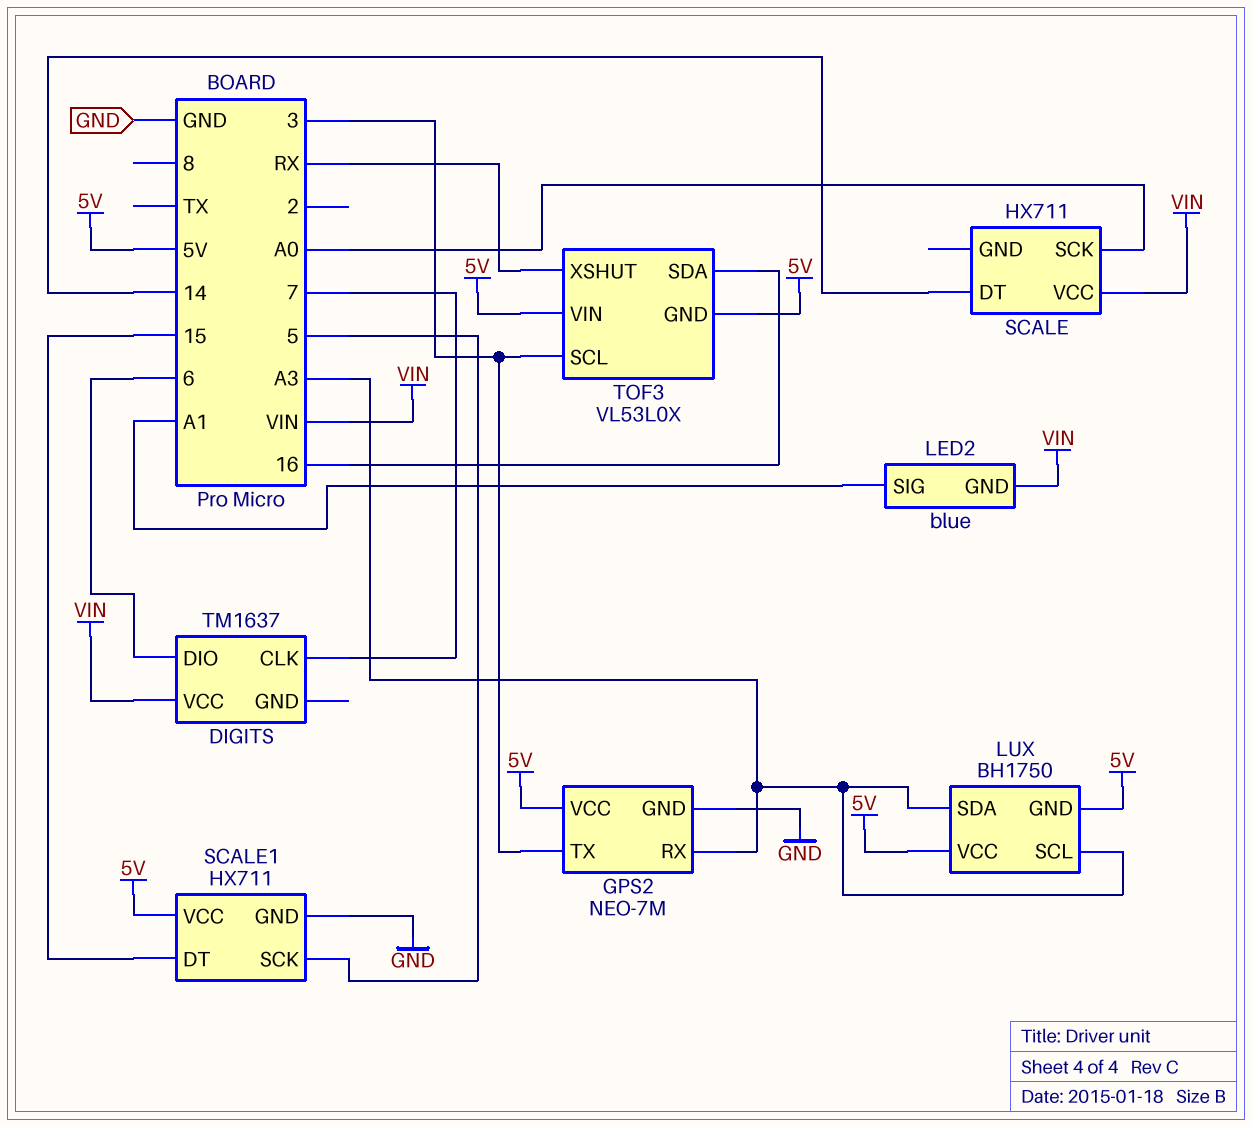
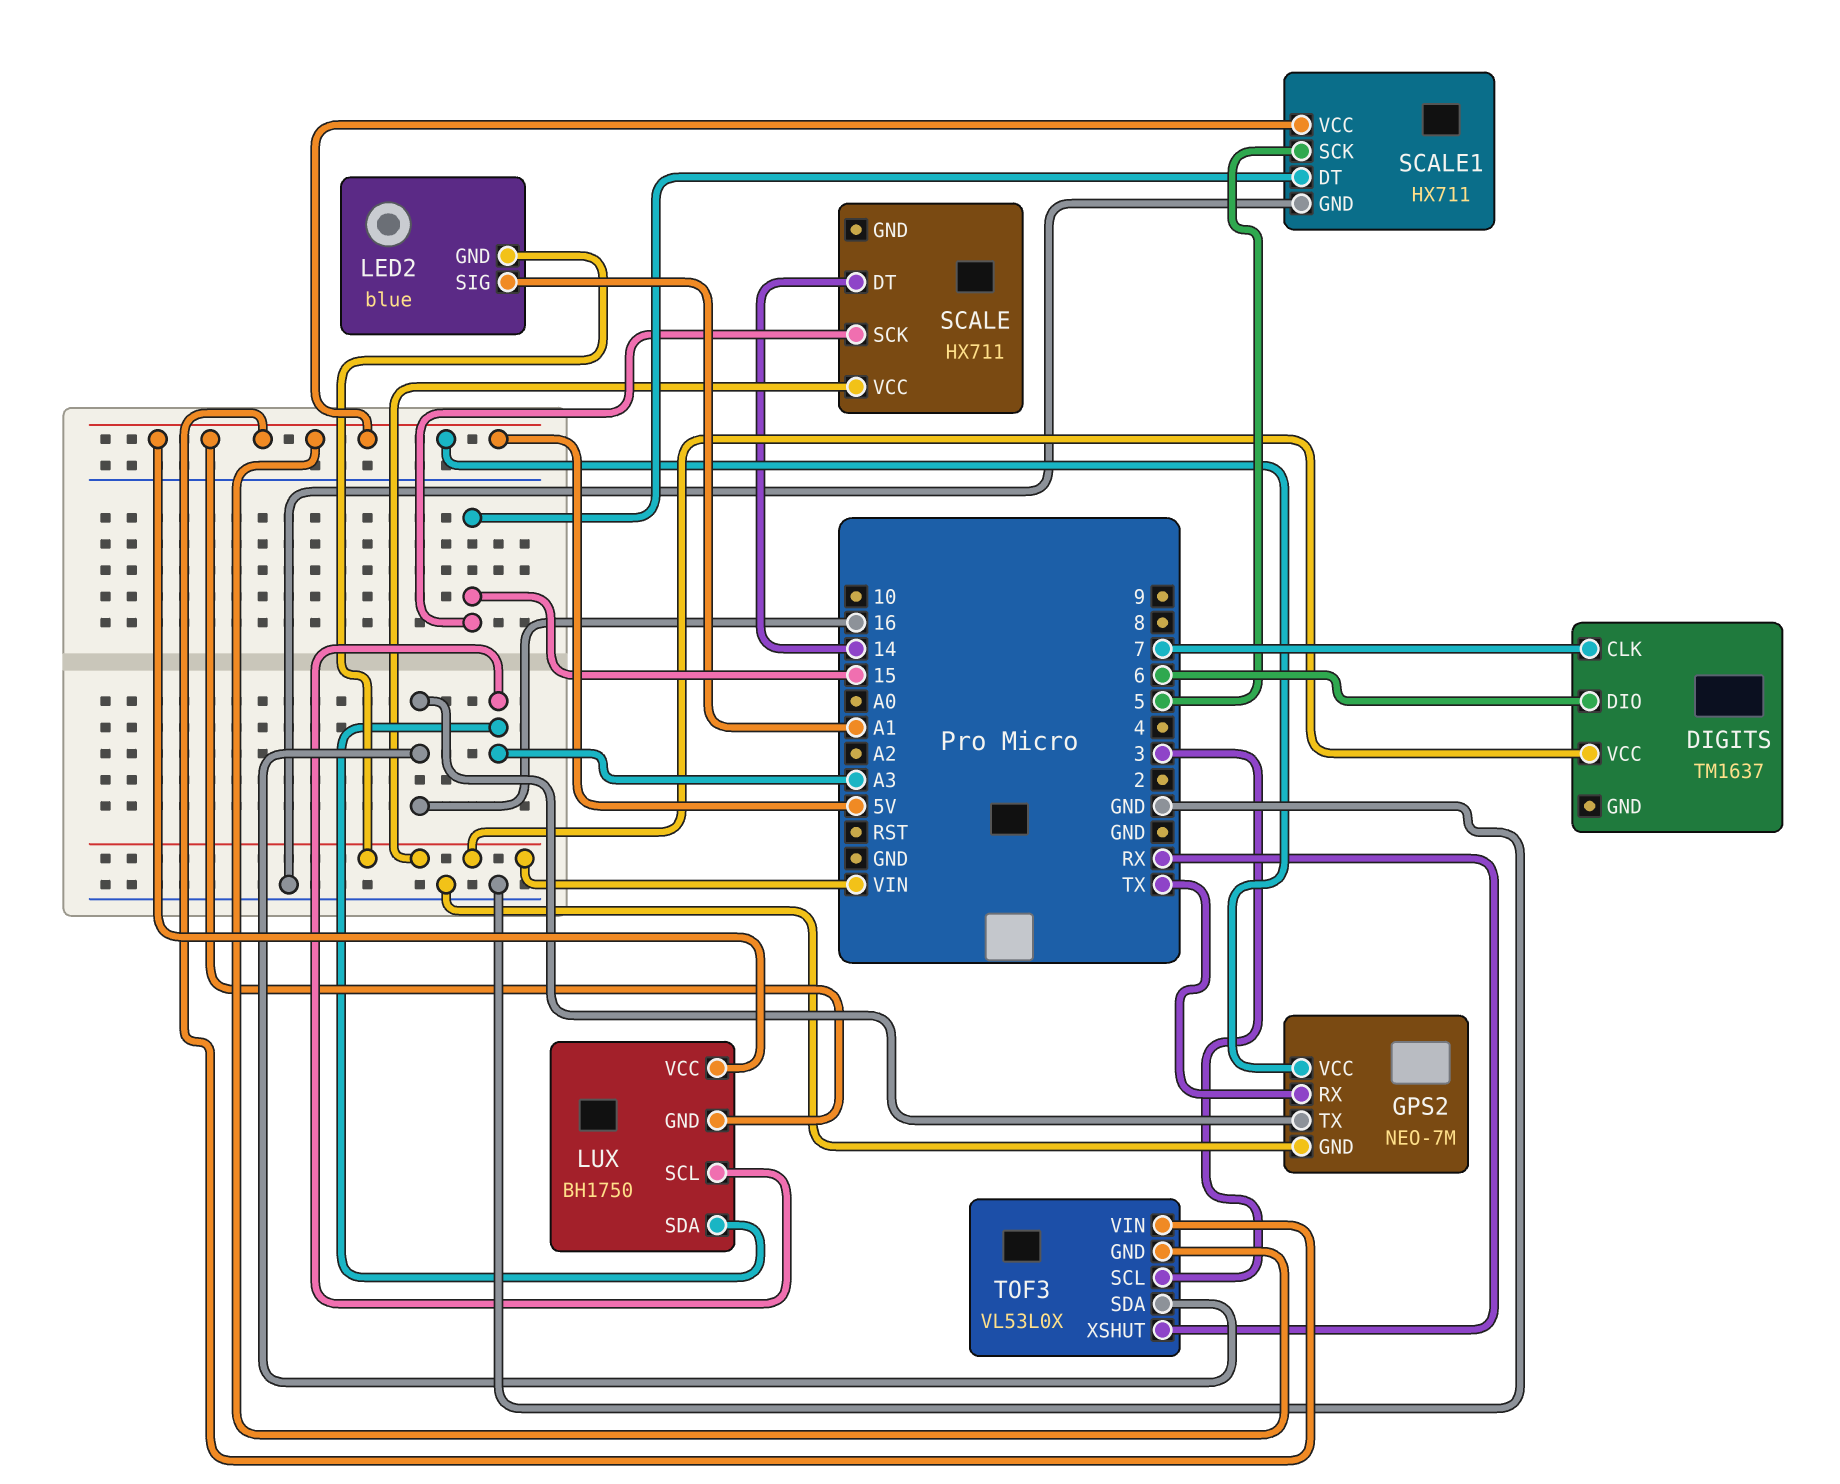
GPS2 pin RX: A3 -> TX
GPS2 pin TX: 3 -> 16
SCALE pin SCK: A0 -> 15

